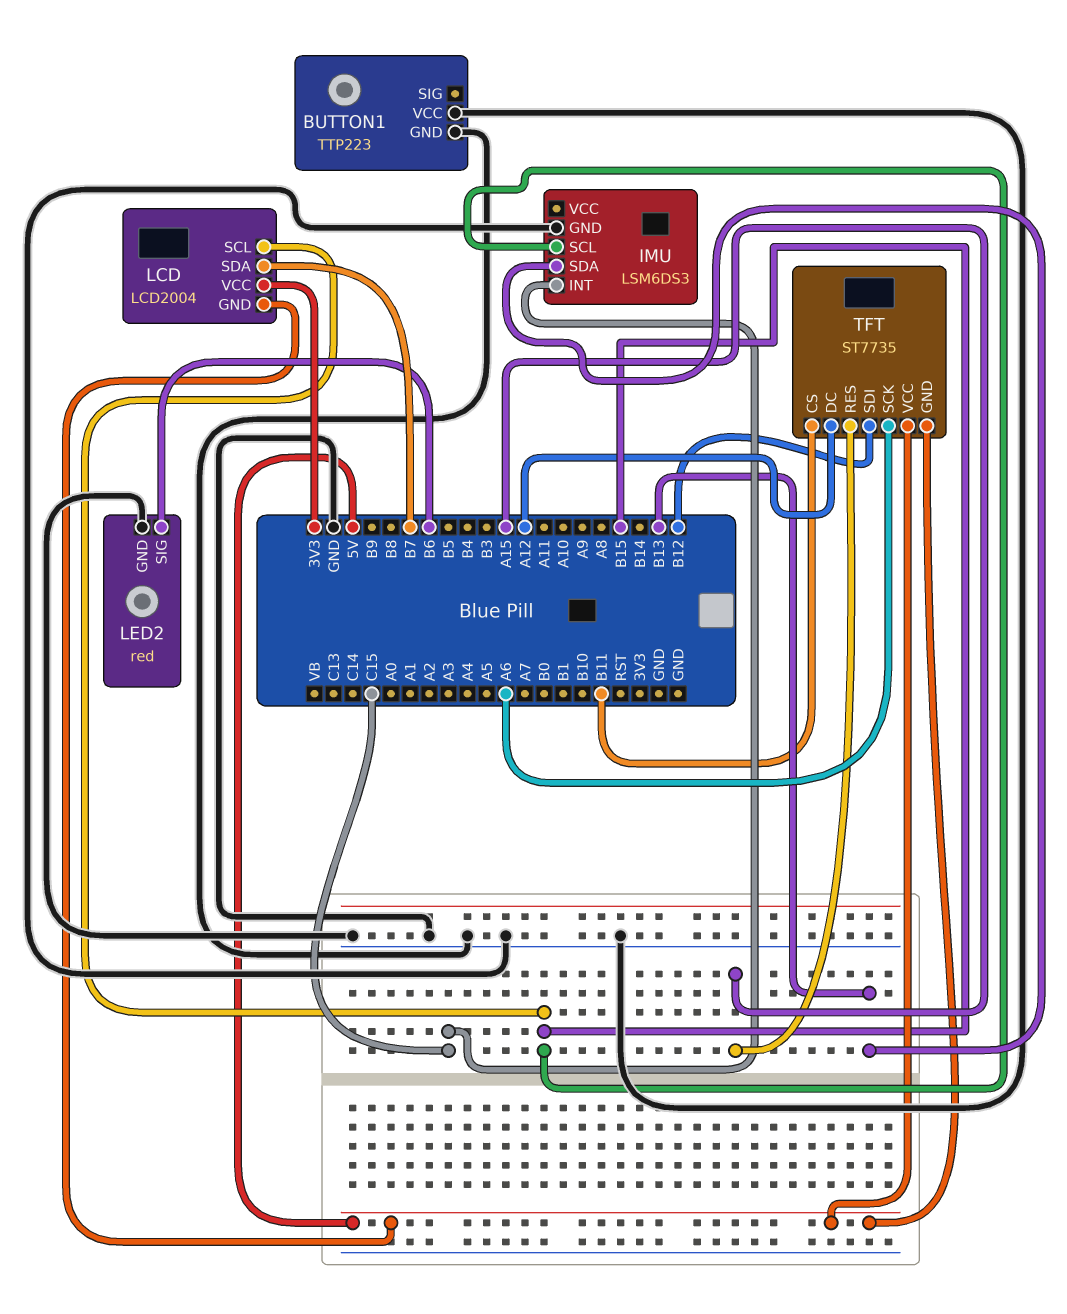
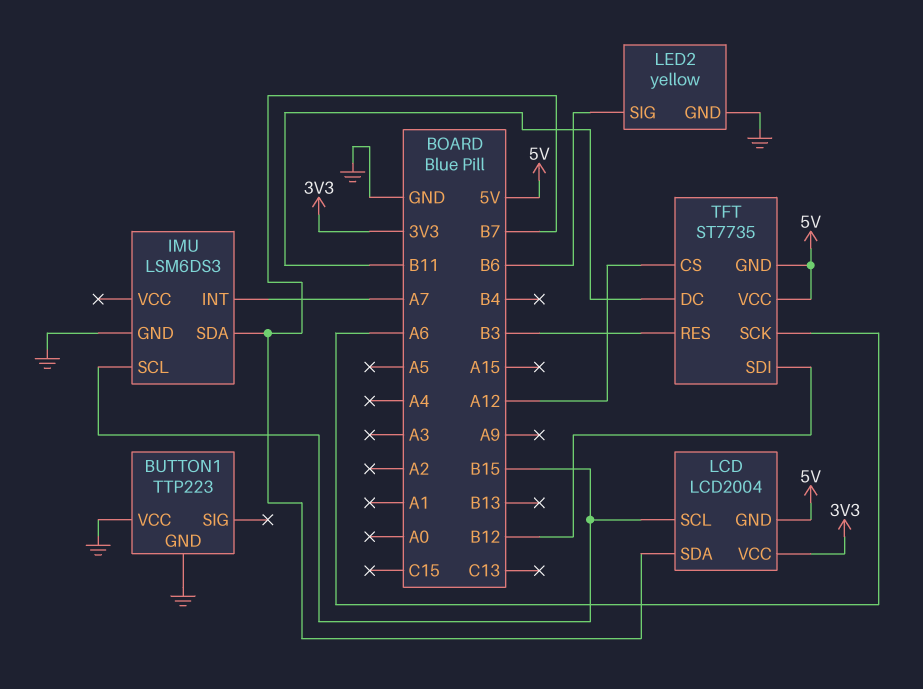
IMU pin INT: C15 -> A7
IMU pin SDA: B13 -> B7
LED2: red -> yellow
TFT pin CS: B11 -> A12
TFT pin DC: A12 -> B11
TFT pin RES: A15 -> B3

